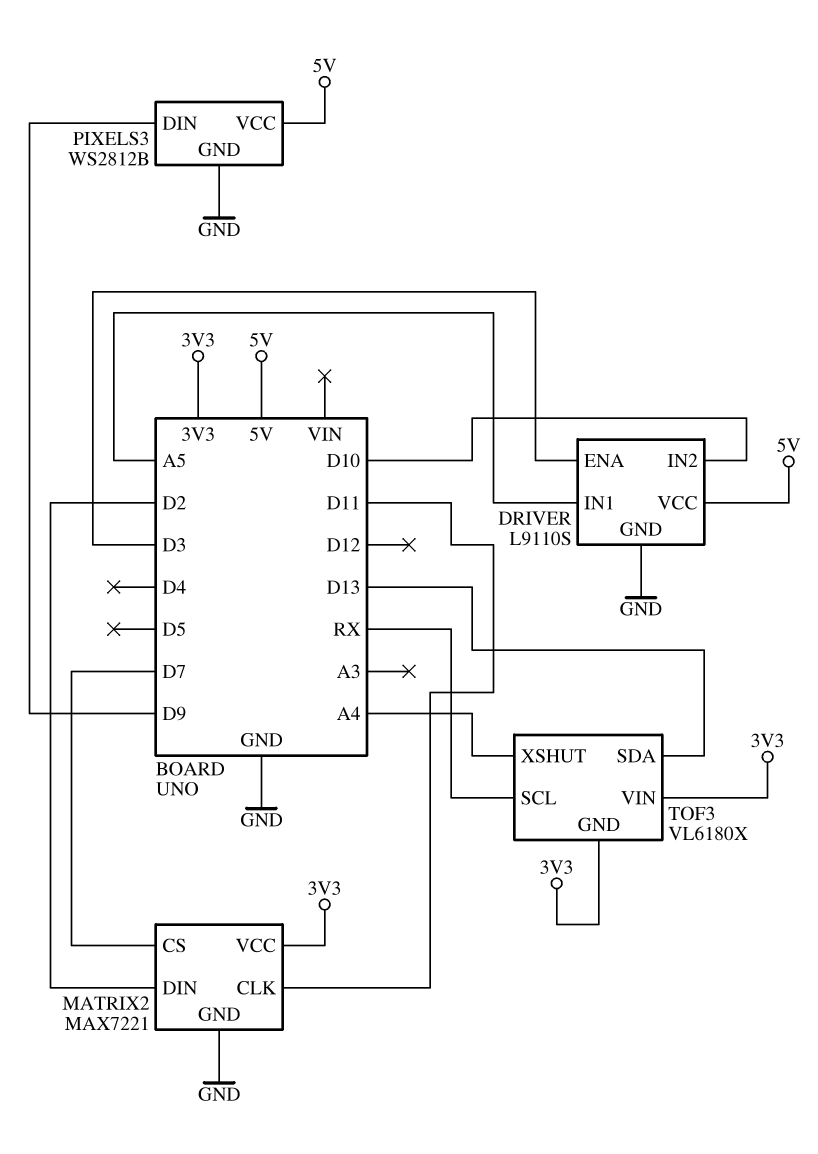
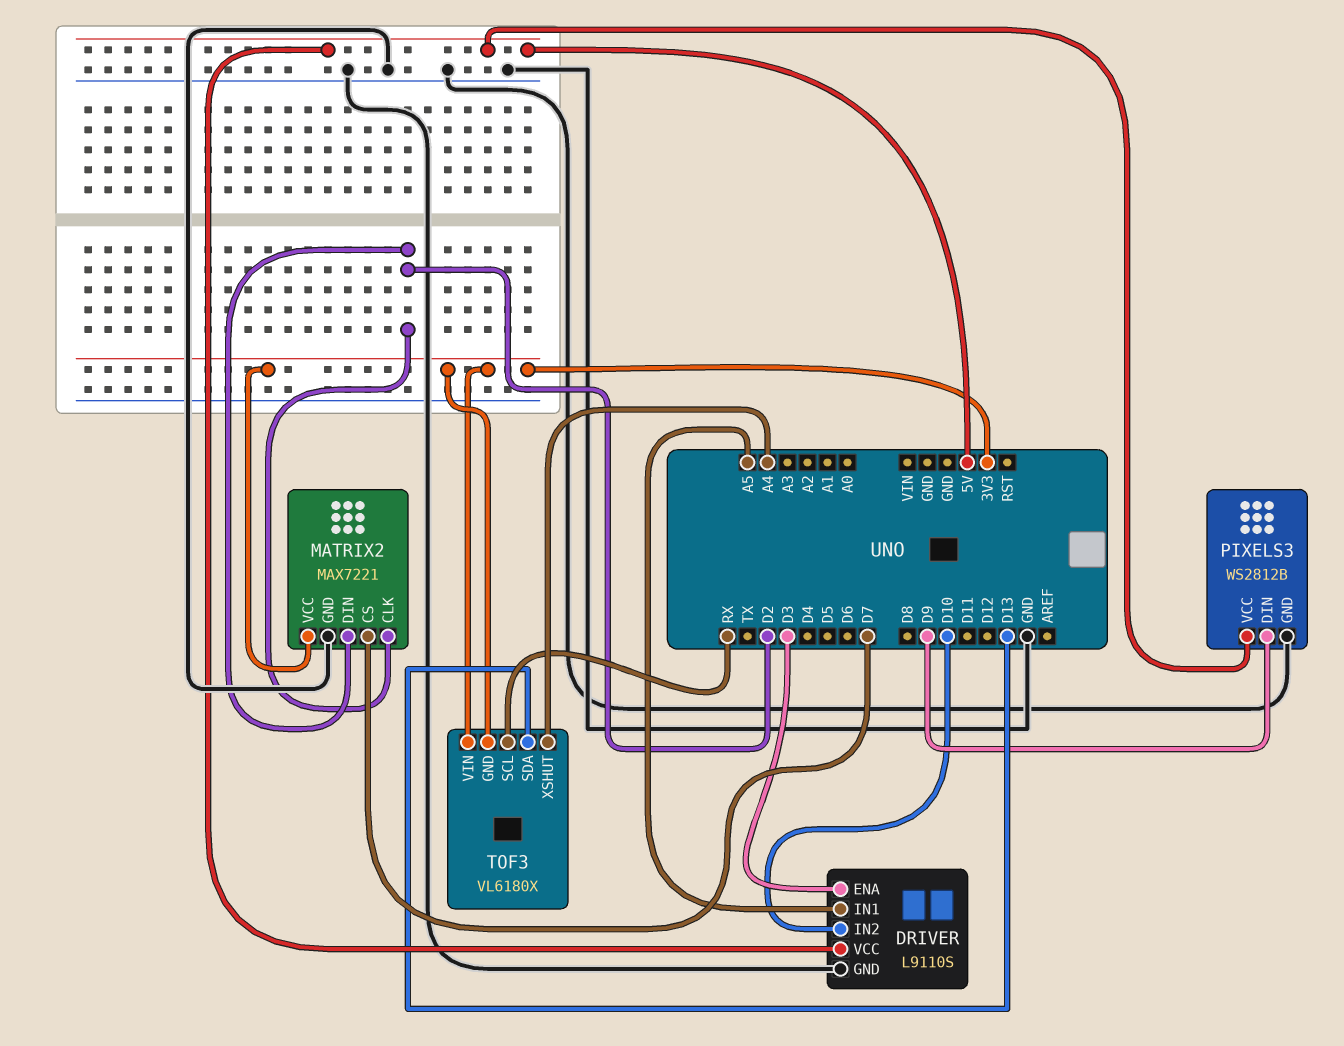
MATRIX2 pin CLK: D11 -> D2

